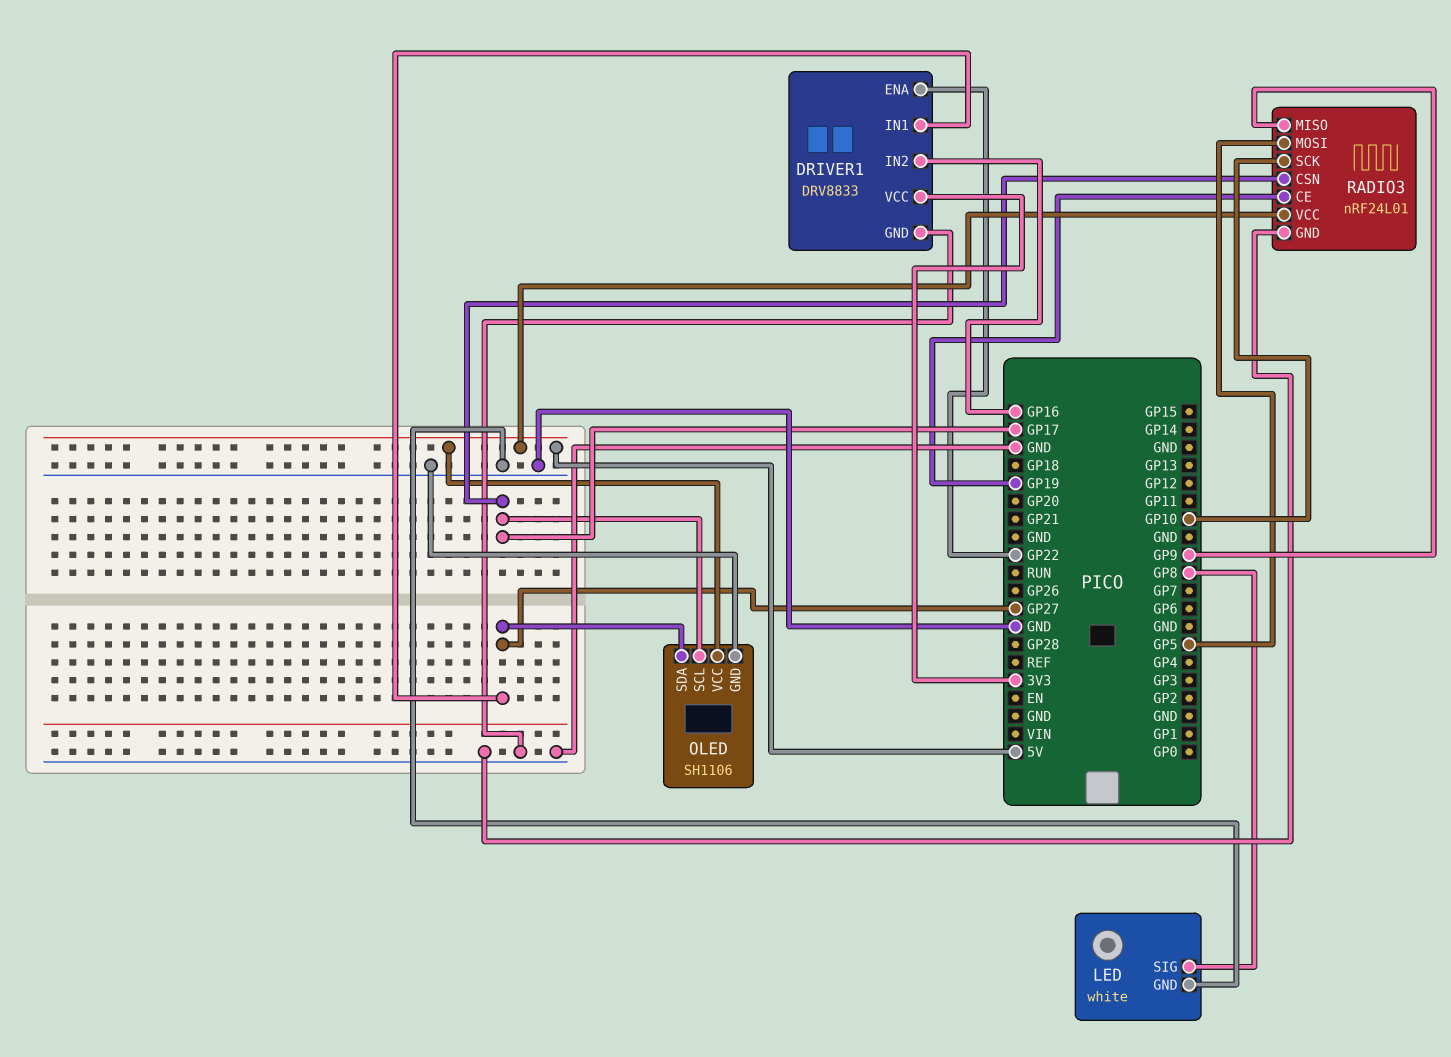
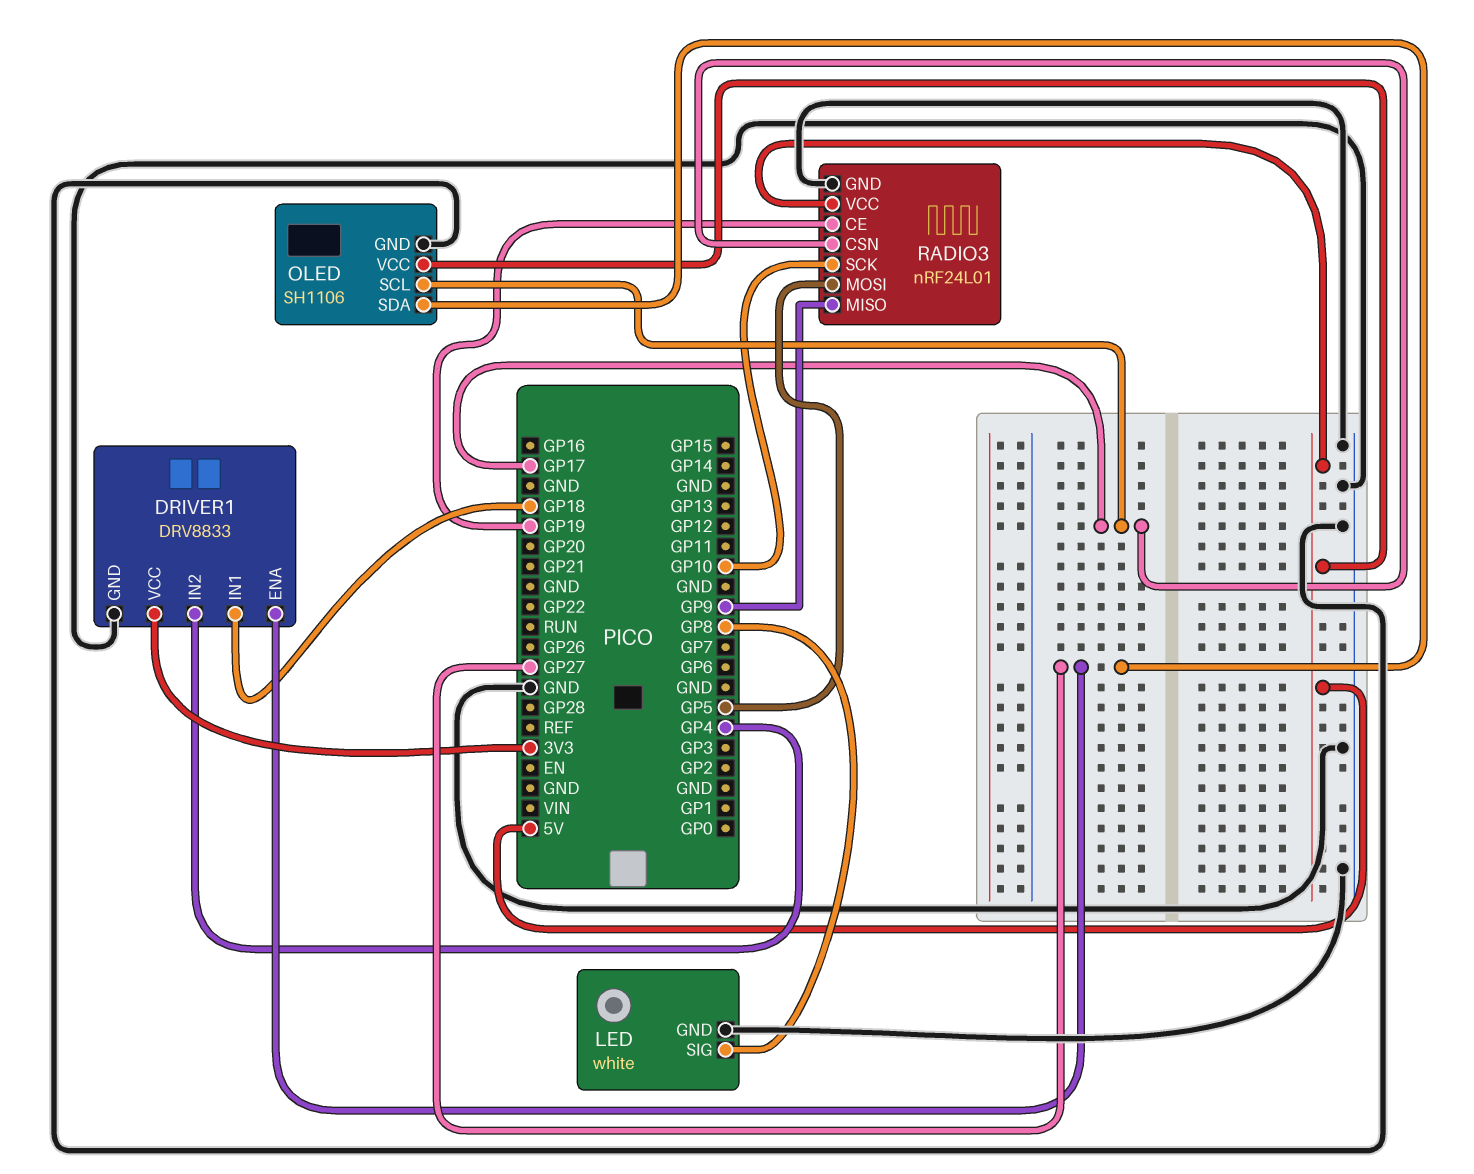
DRIVER1 pin ENA: GP22 -> GP27
DRIVER1 pin IN1: GP27 -> GP18
DRIVER1 pin IN2: GP16 -> GP4

